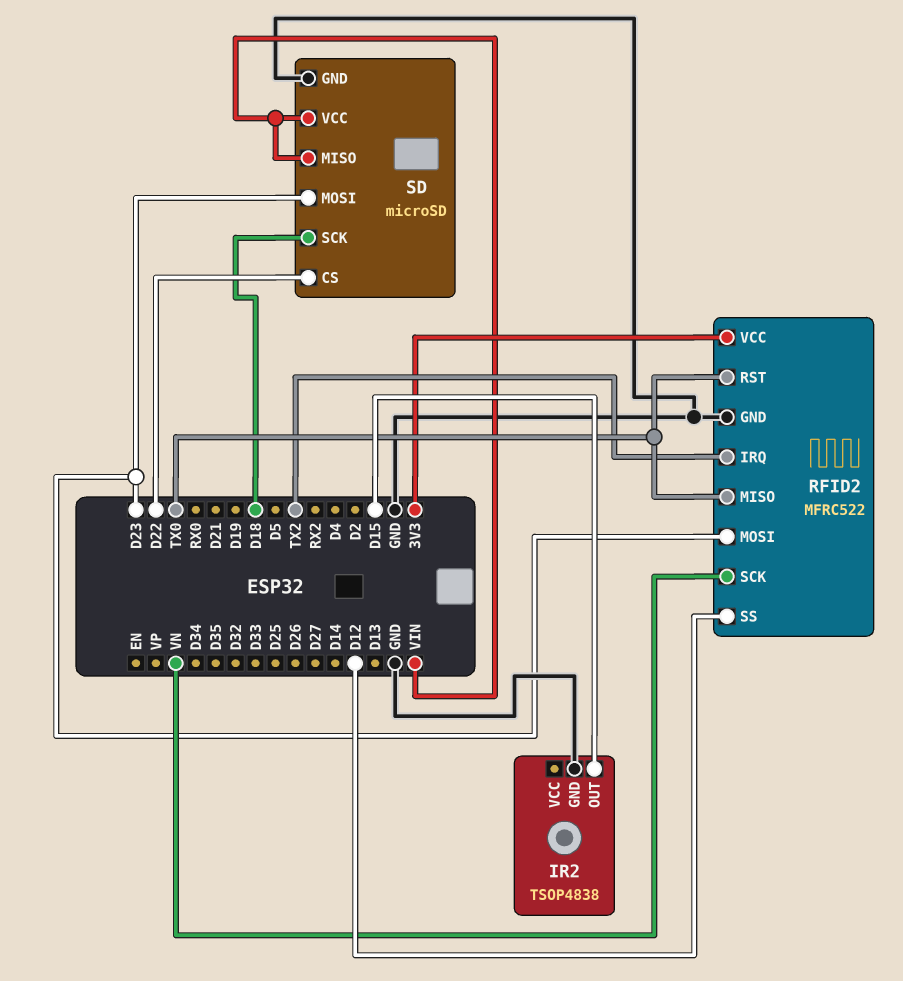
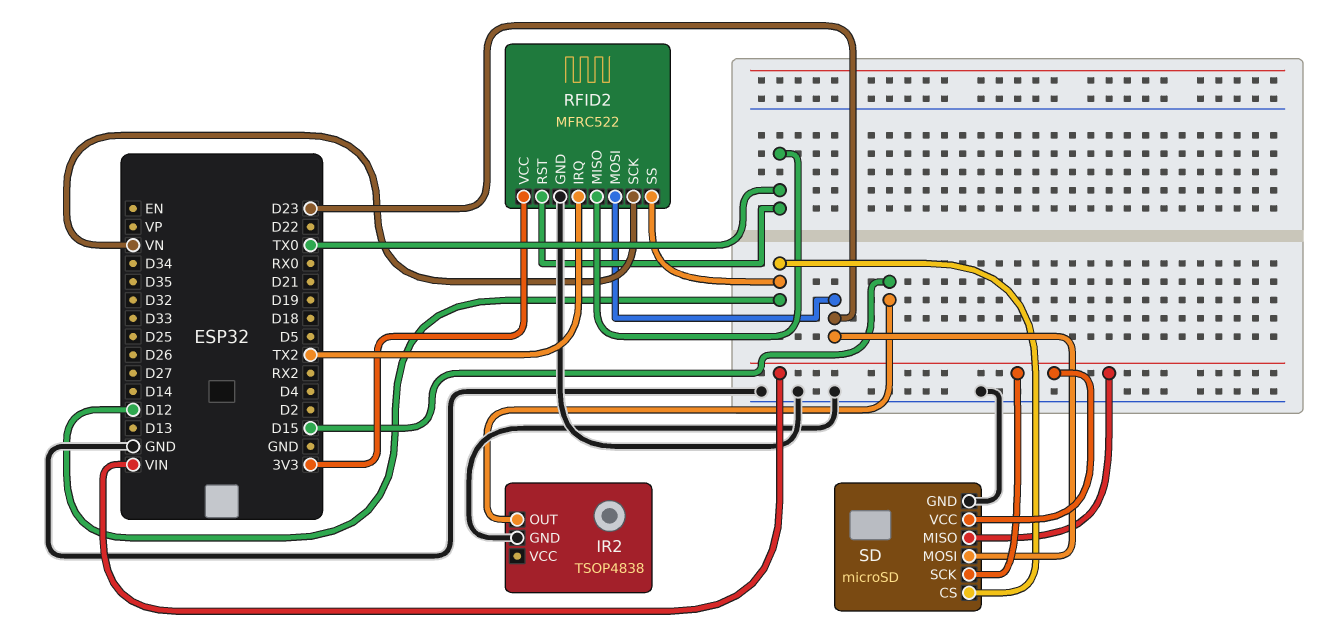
SD pin CS: D22 -> D12
SD pin SCK: D18 -> VIN

